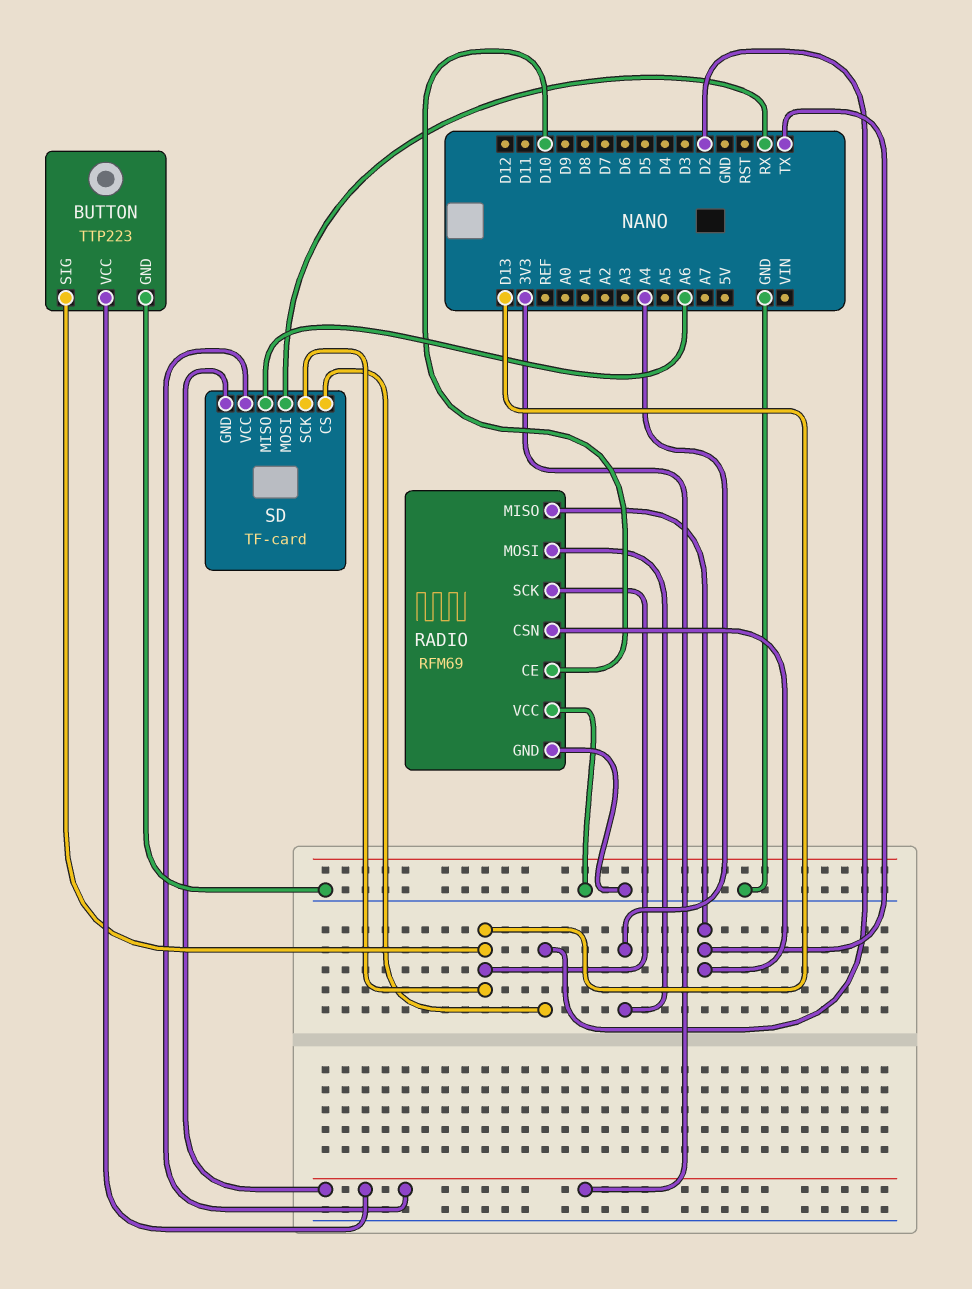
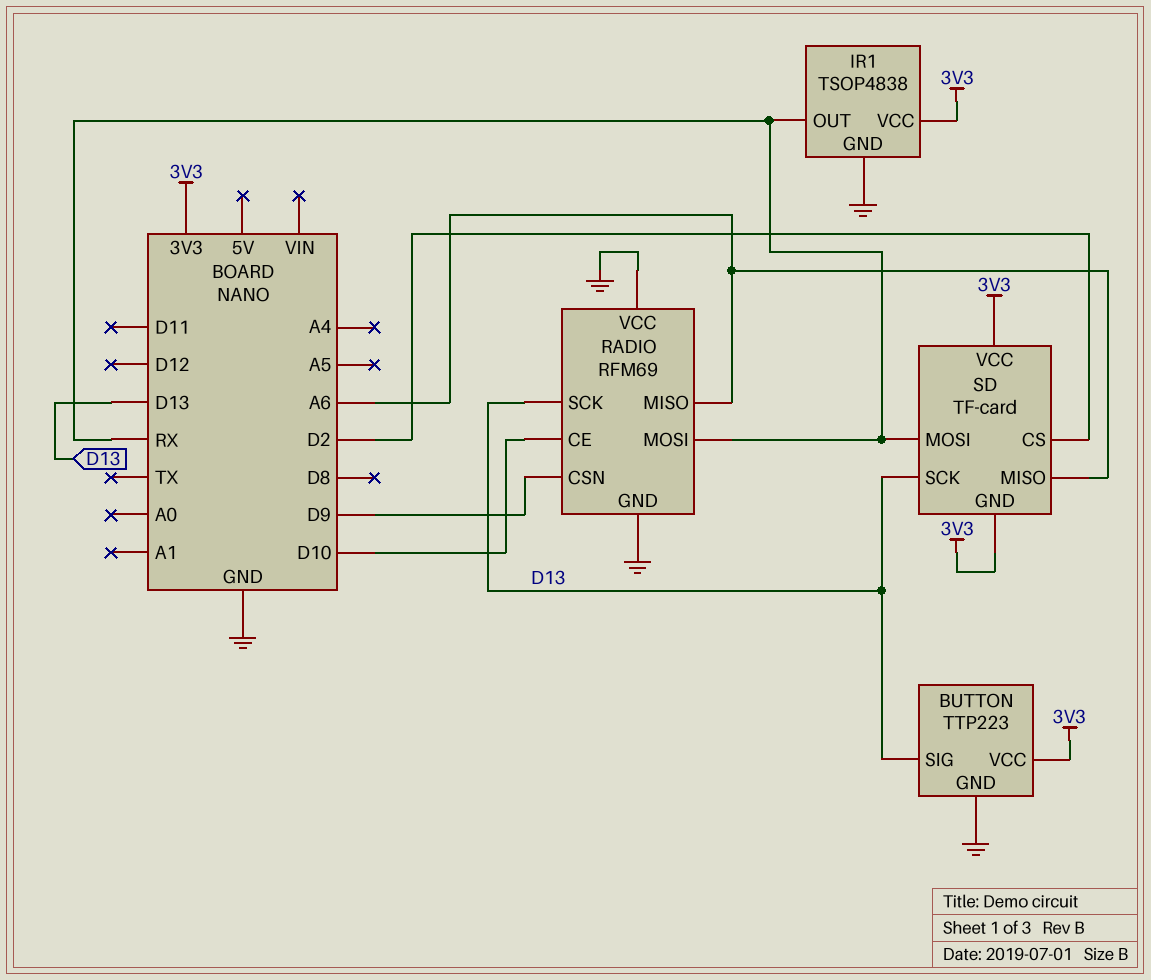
IR1: none -> TSOP4838
IR1 pin GND: none -> GND
IR1 pin OUT: none -> RX
IR1 pin VCC: none -> 3V3
RADIO pin CSN: TX -> D9
RADIO pin MISO: TX -> A6
RADIO pin MOSI: A4 -> RX

